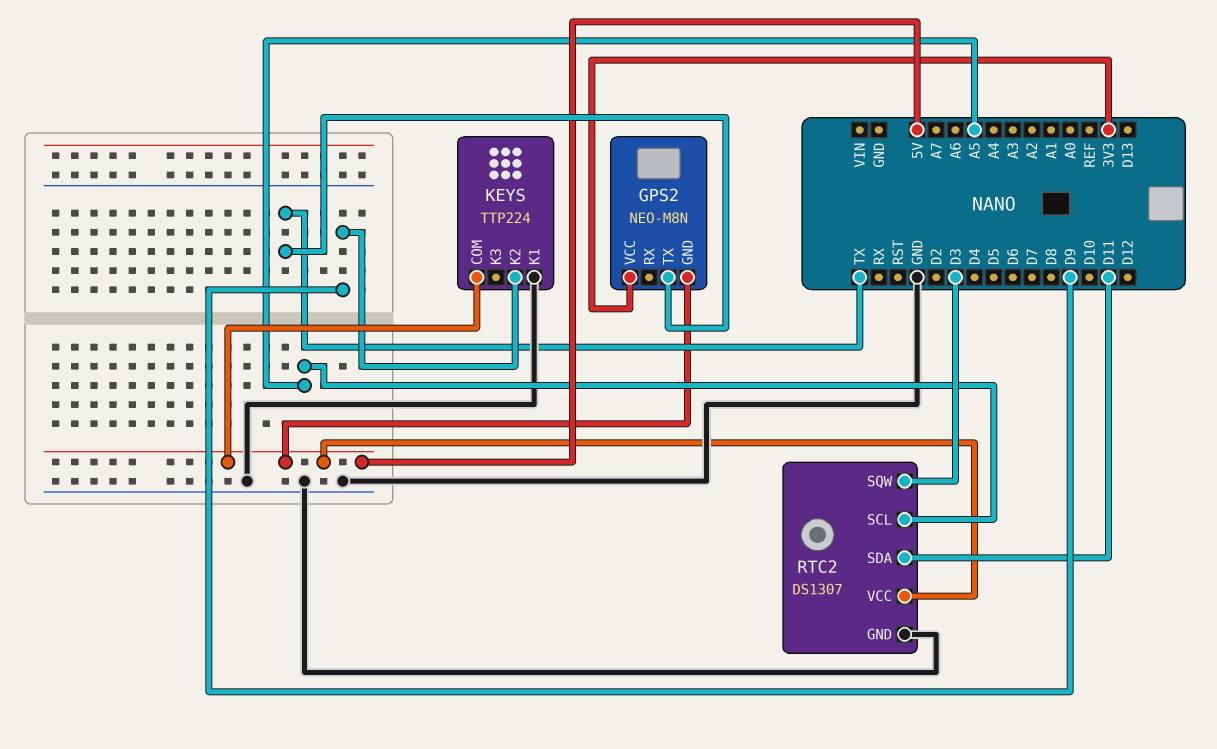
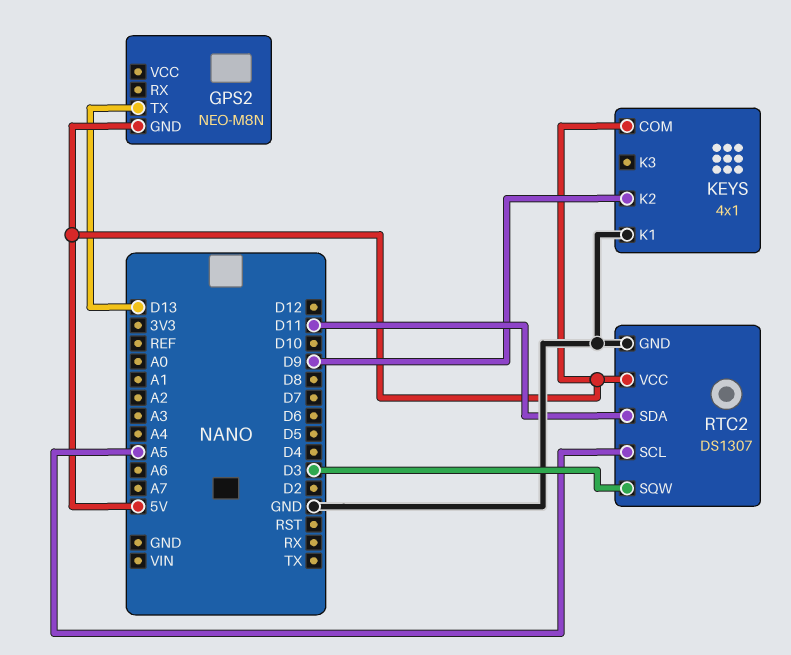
GPS2 pin TX: TX -> D13
GPS2 pin VCC: 3V3 -> none
KEYS: TTP224 -> 4x1

